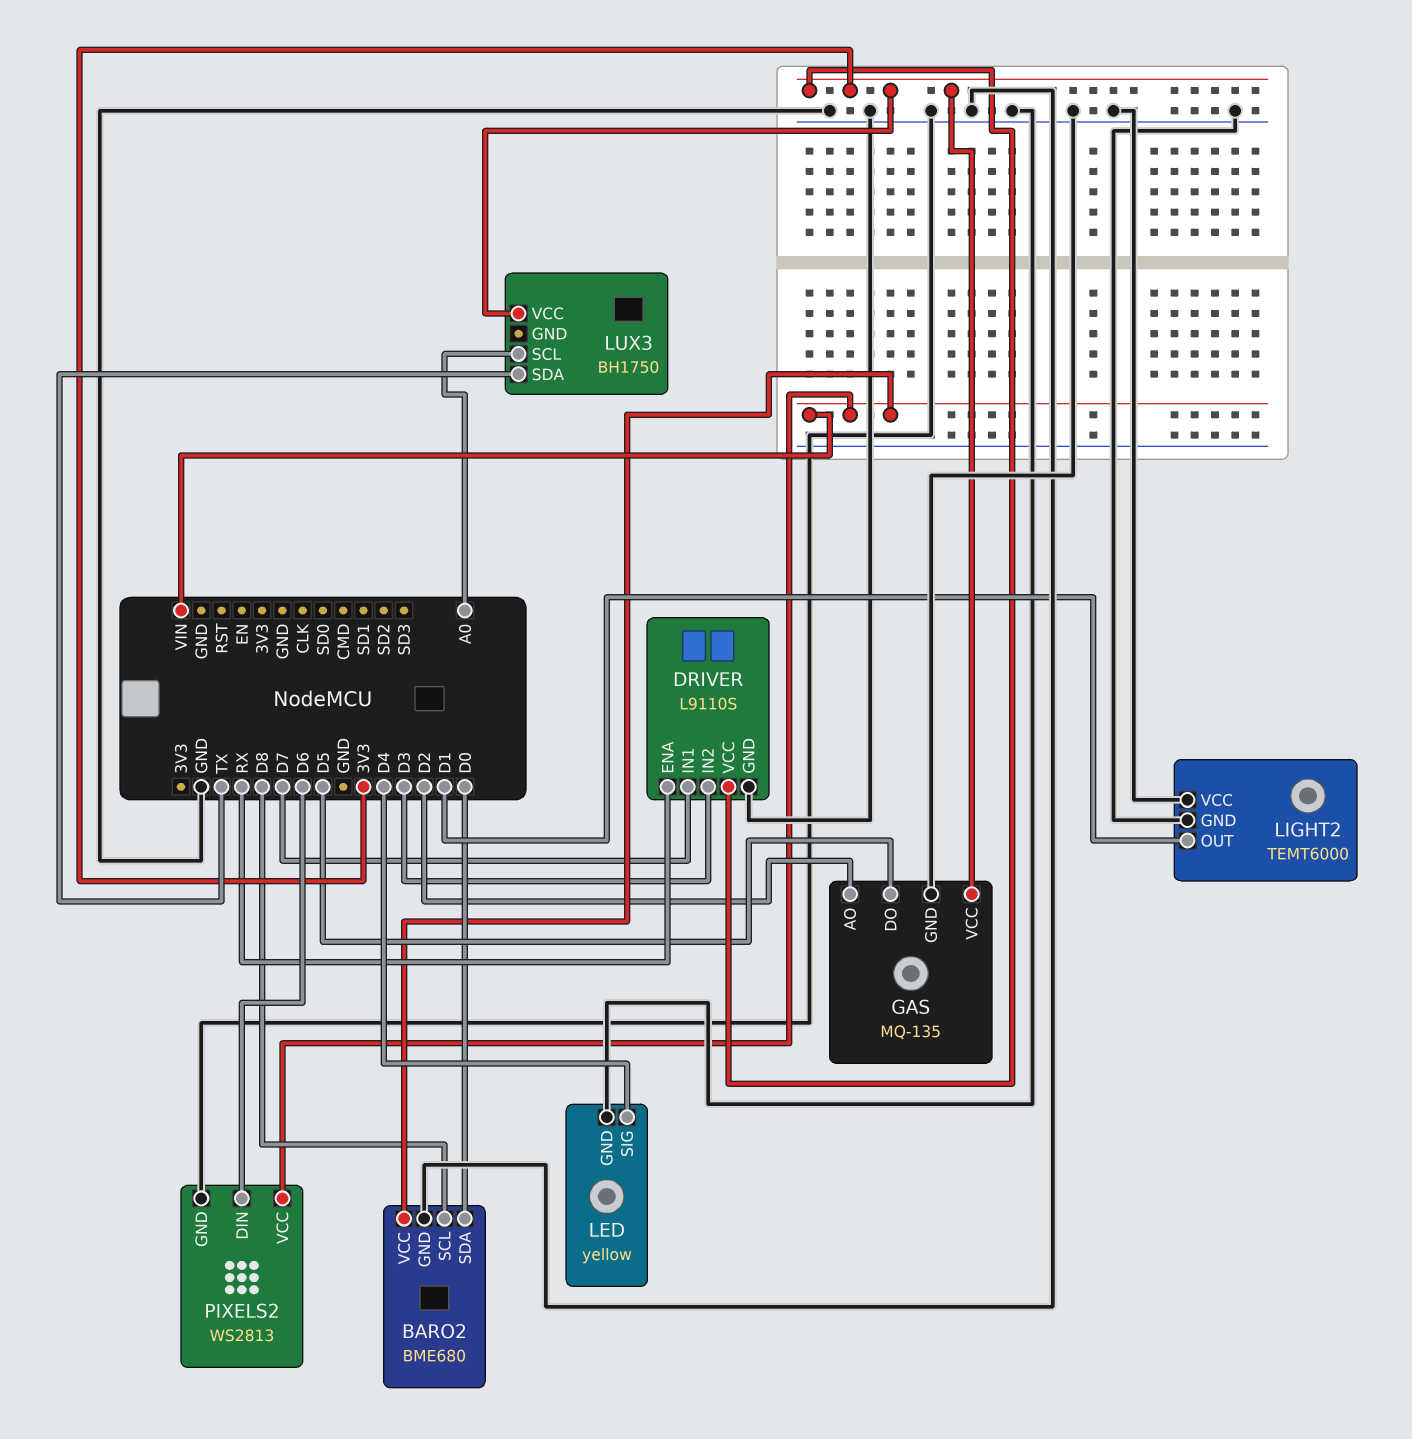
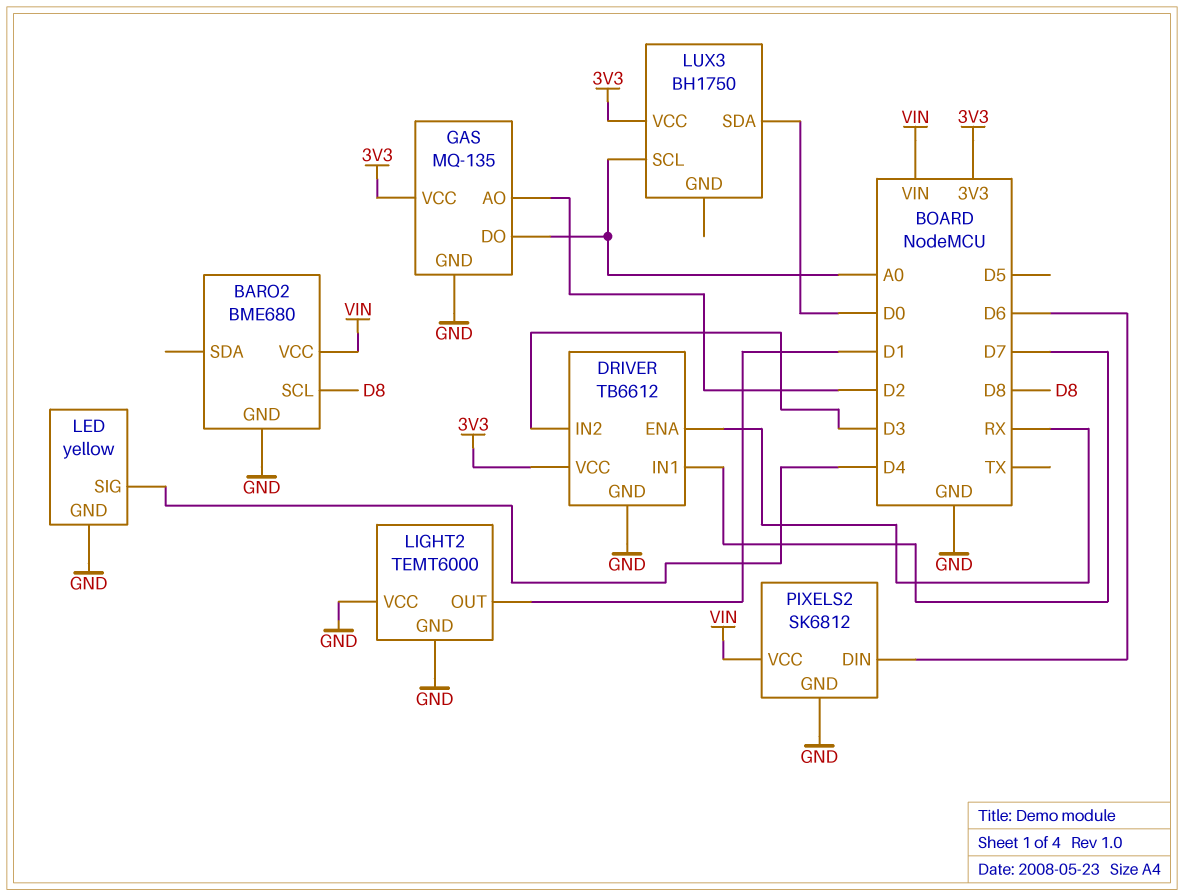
BARO2 pin SDA: D0 -> none
DRIVER: L9110S -> TB6612
GAS pin DO: D5 -> A0
LUX3 pin SDA: TX -> D0
PIXELS2: WS2813 -> SK6812

